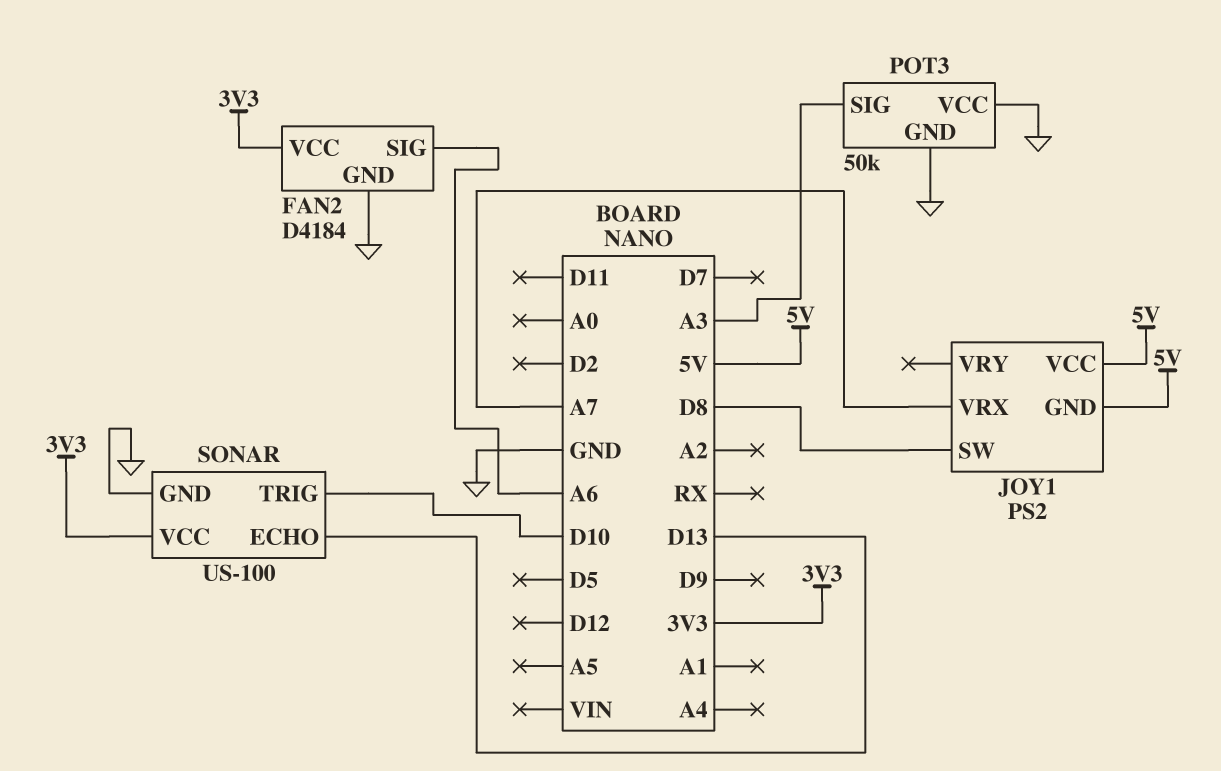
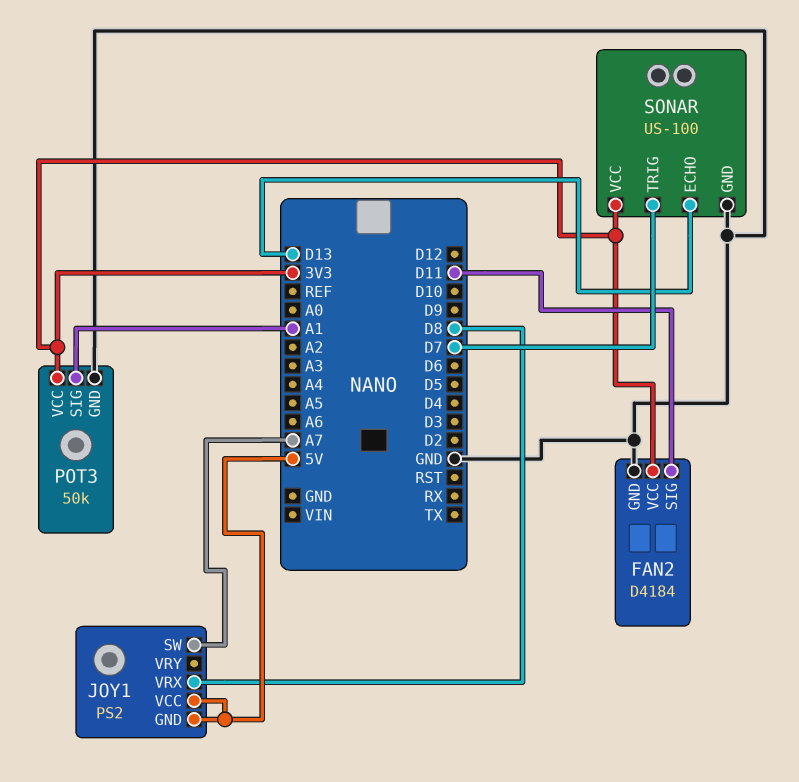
FAN2 pin SIG: A6 -> D11
JOY1 pin SW: D8 -> A7
JOY1 pin VRX: A7 -> D8
POT3 pin SIG: A3 -> A1
POT3 pin VCC: GND -> 3V3
SONAR pin TRIG: D10 -> D7

